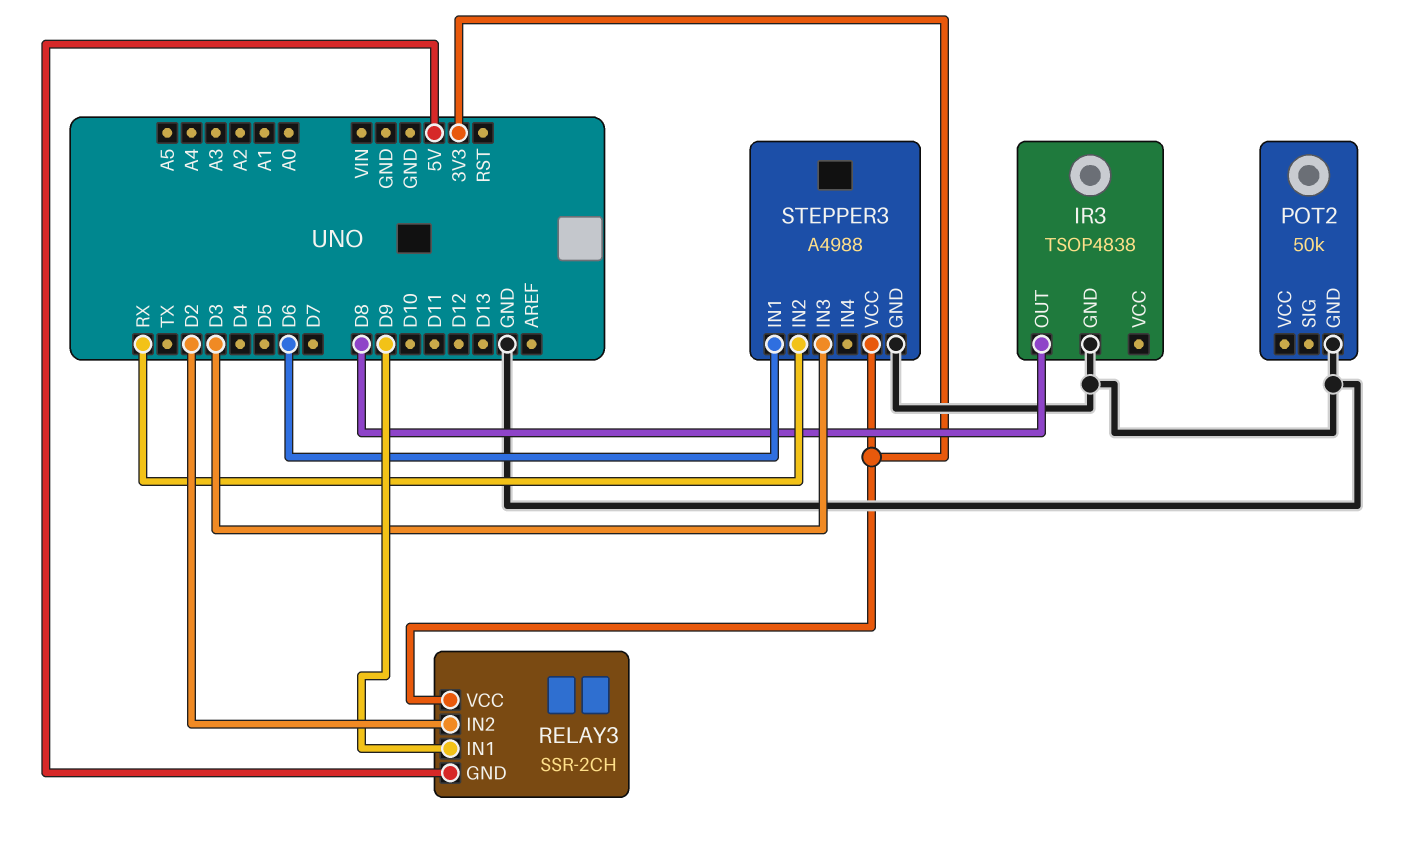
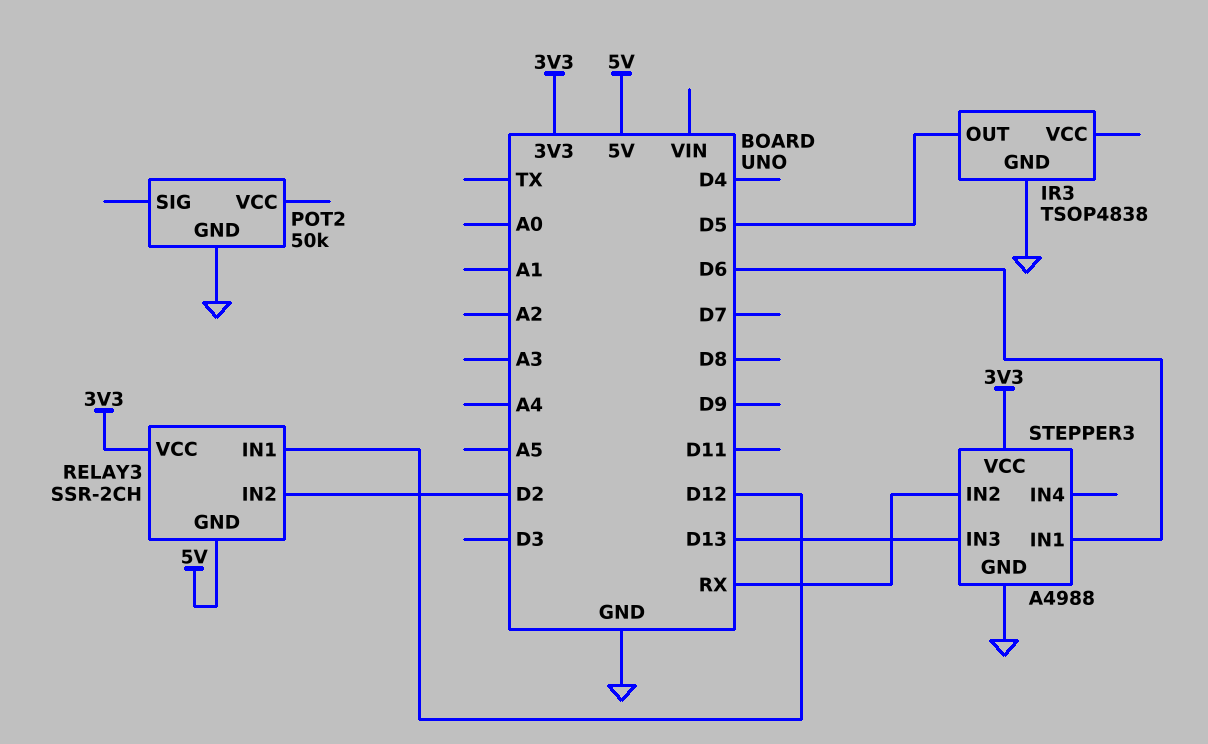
IR3 pin OUT: D8 -> D5
RELAY3 pin IN1: D9 -> D12
STEPPER3 pin IN3: D3 -> D13

